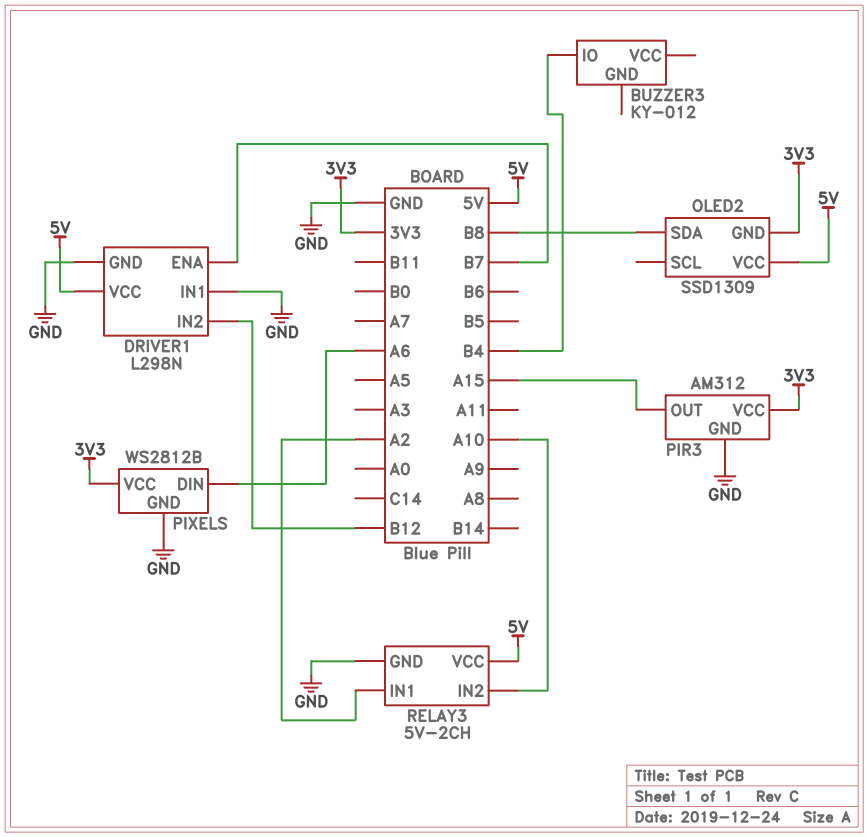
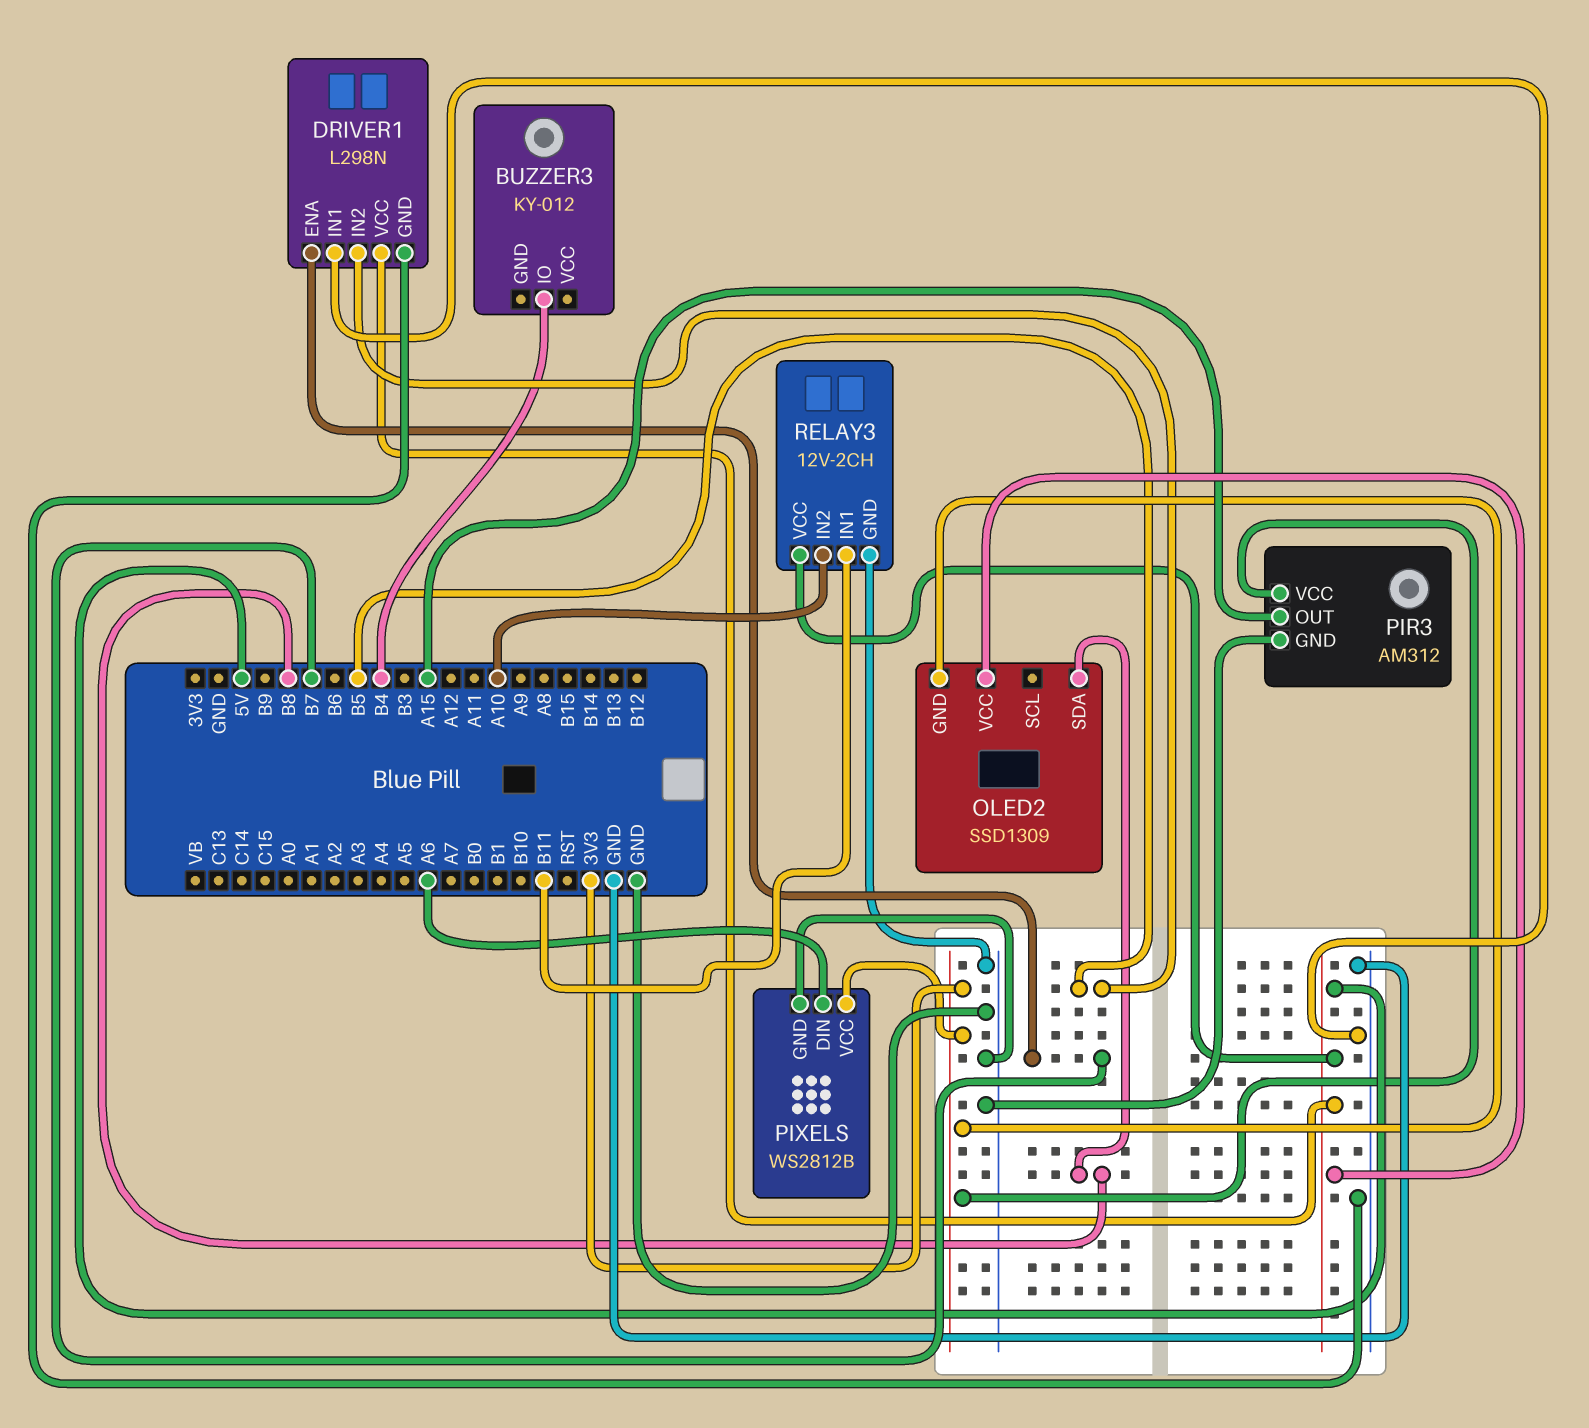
DRIVER1 pin IN2: B12 -> B5
RELAY3: 5V-2CH -> 12V-2CH
RELAY3 pin IN1: A2 -> B11

